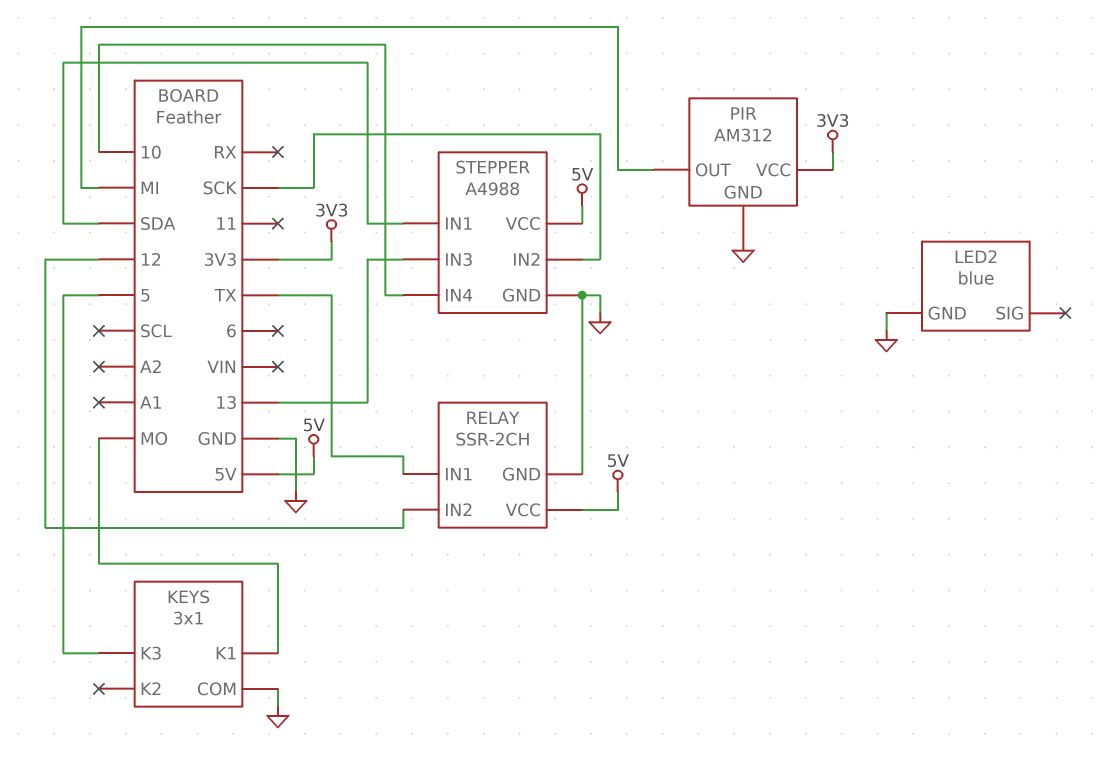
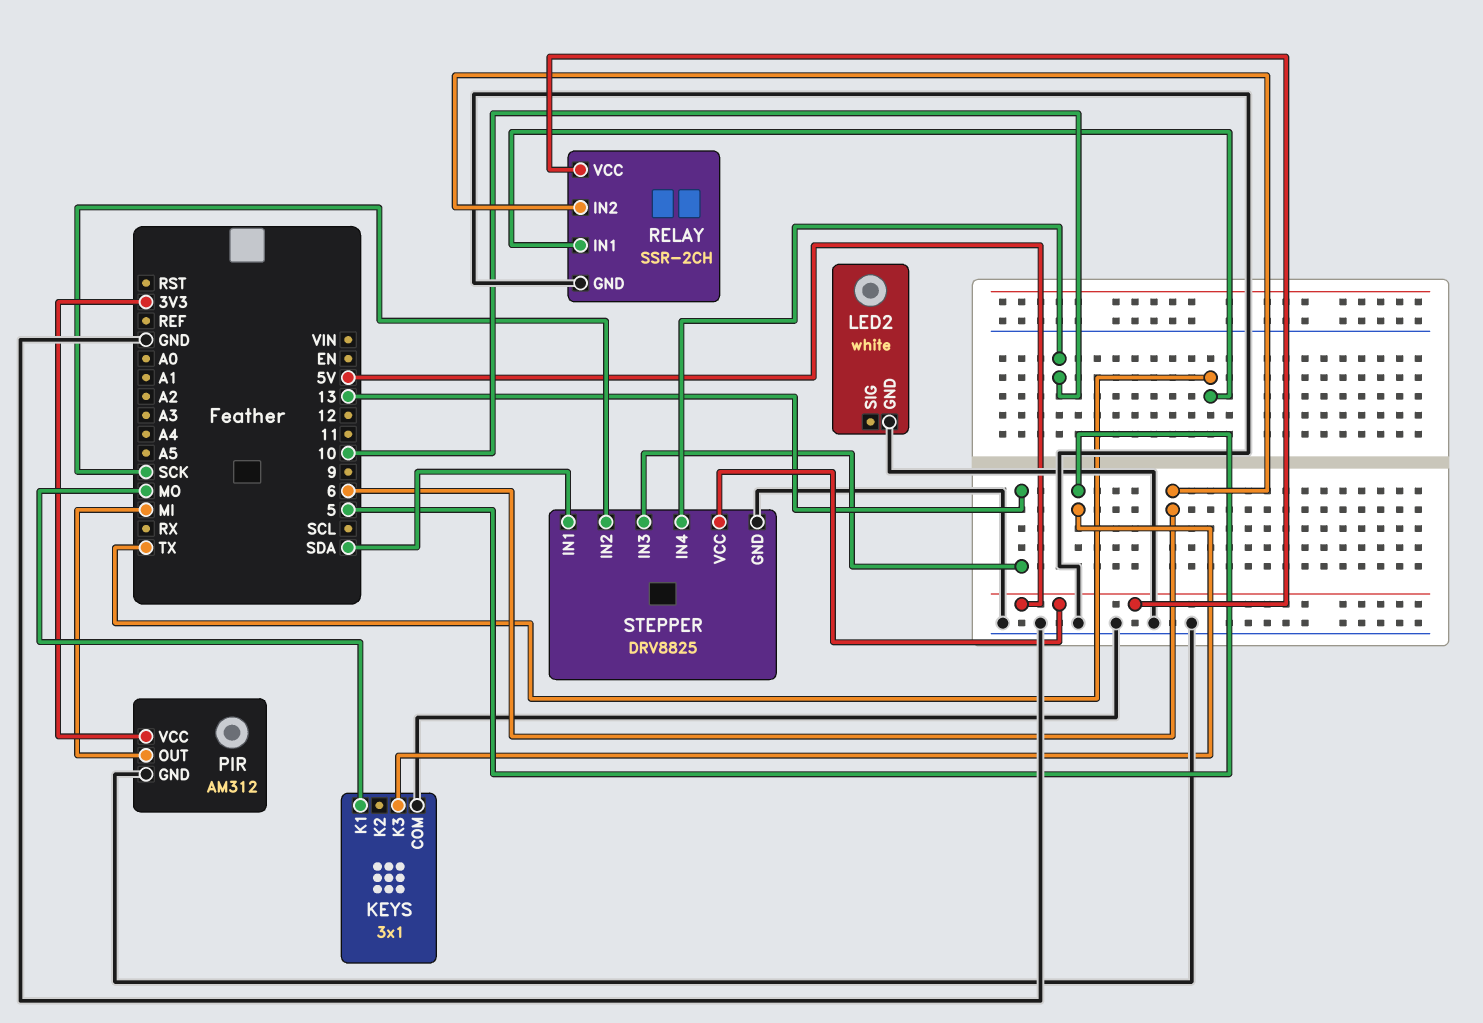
LED2: blue -> white
RELAY pin IN2: 12 -> 6
STEPPER: A4988 -> DRV8825

